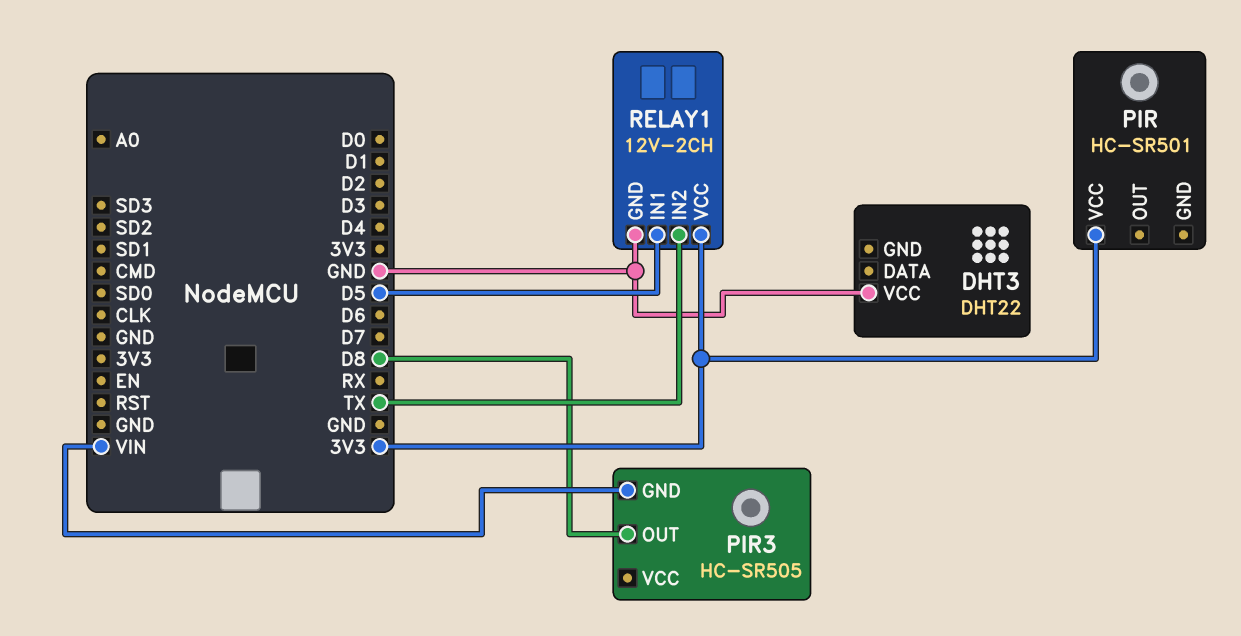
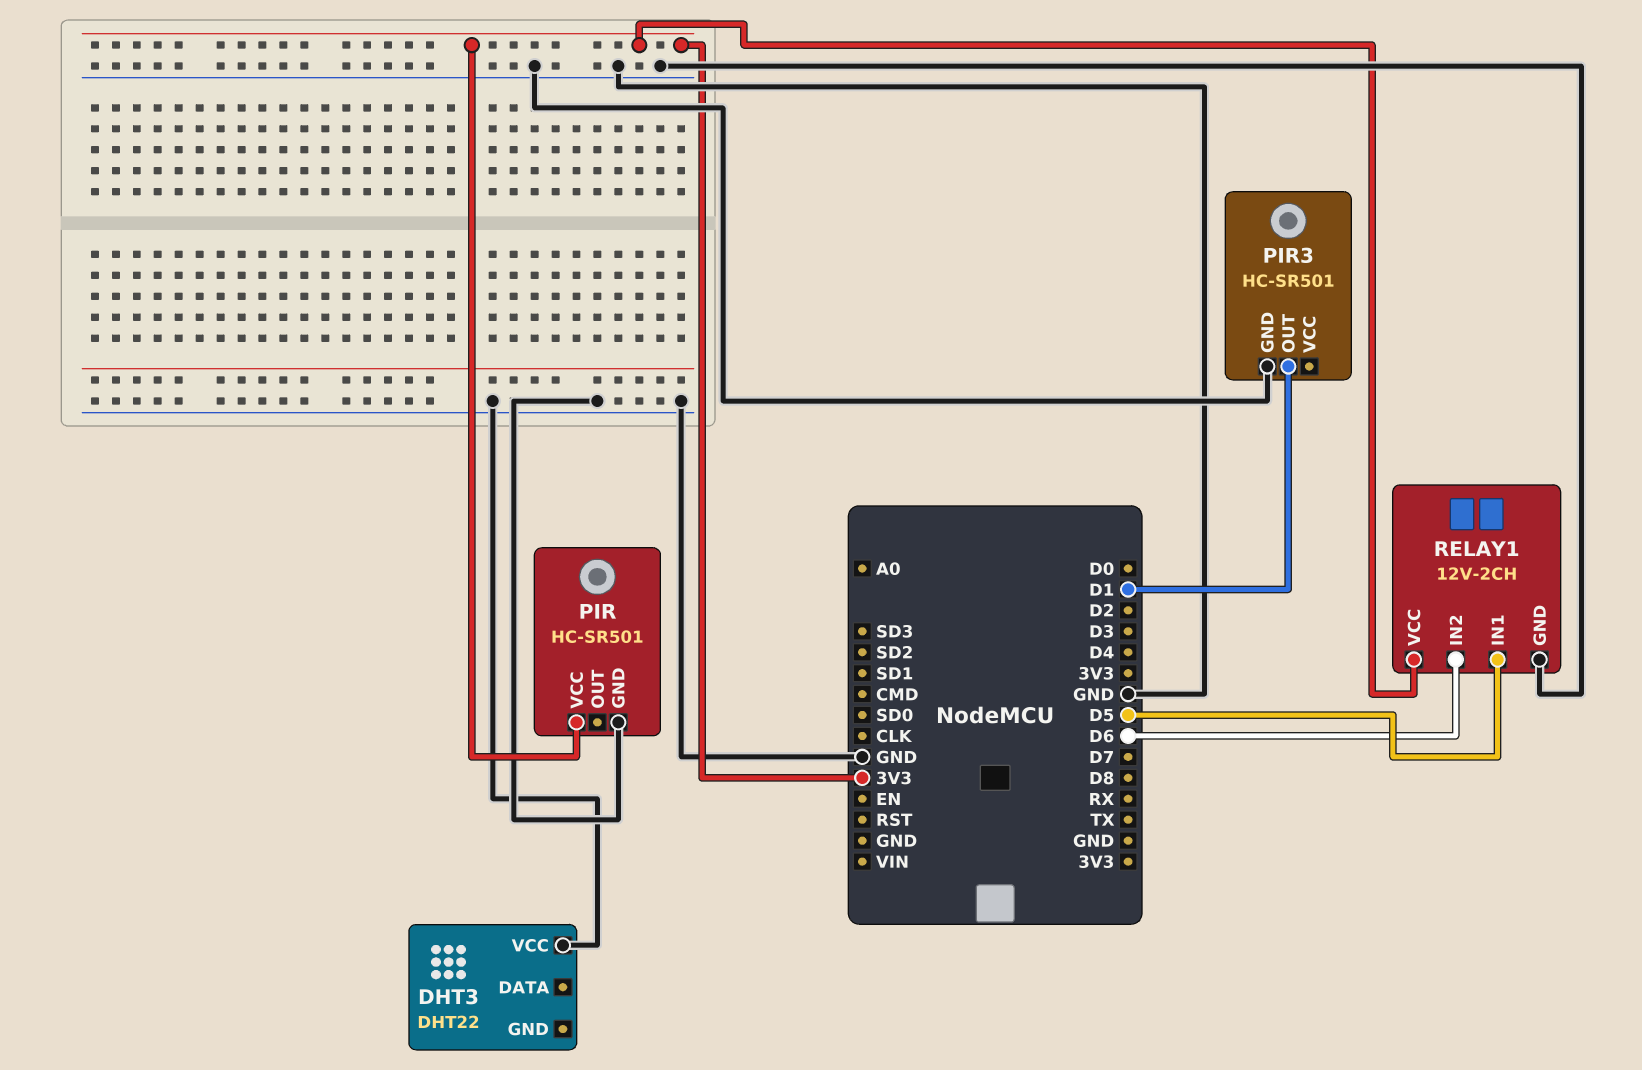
PIR pin GND: none -> GND
PIR3: HC-SR505 -> HC-SR501
PIR3 pin GND: VIN -> GND
PIR3 pin OUT: D8 -> D1
RELAY1 pin IN2: TX -> D6

